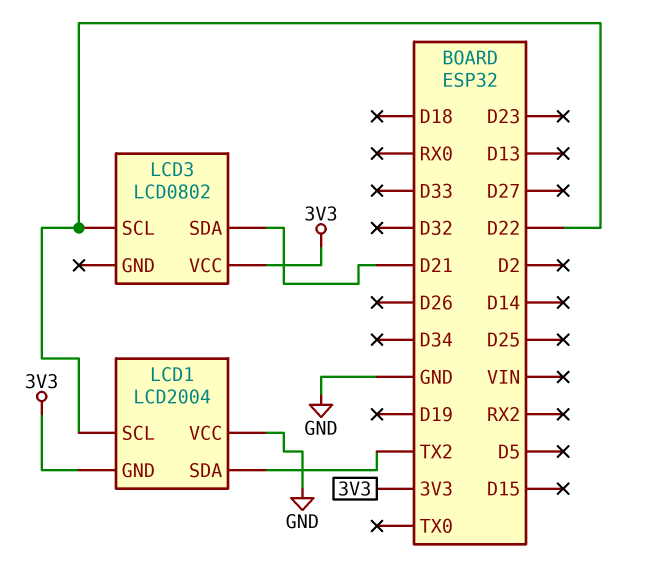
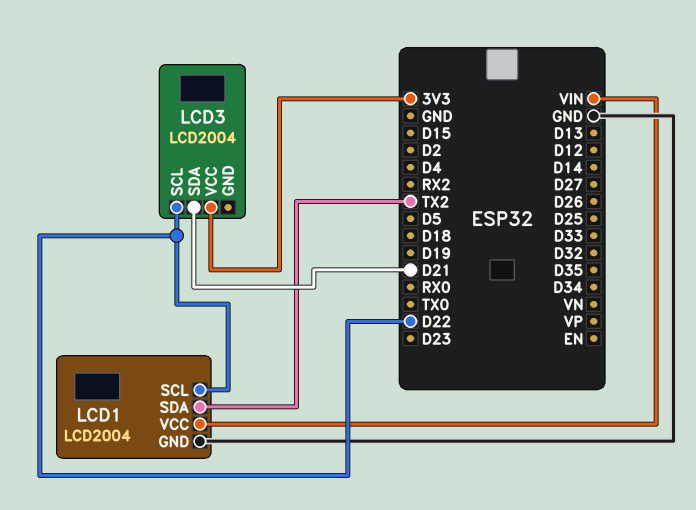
LCD1 pin GND: 3V3 -> GND
LCD1 pin VCC: GND -> VIN
LCD3: LCD0802 -> LCD2004

